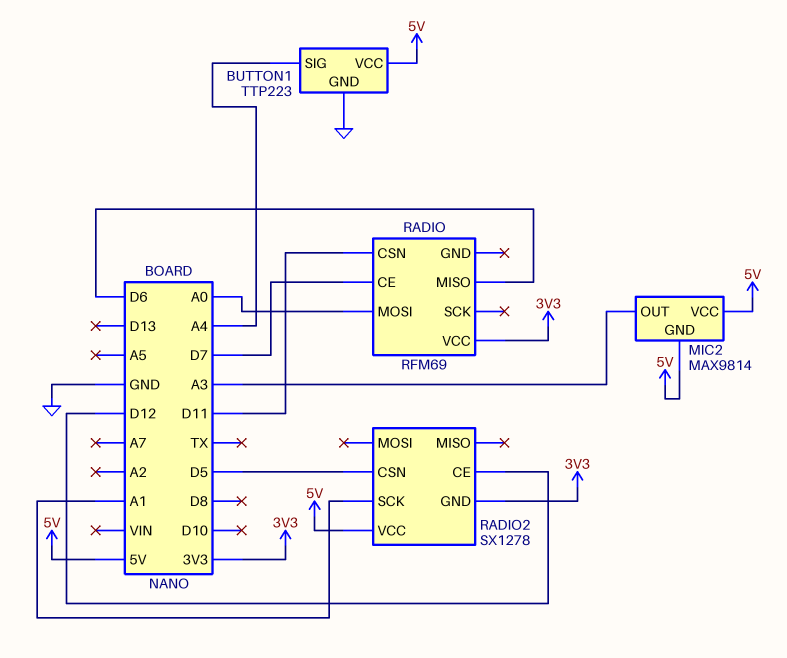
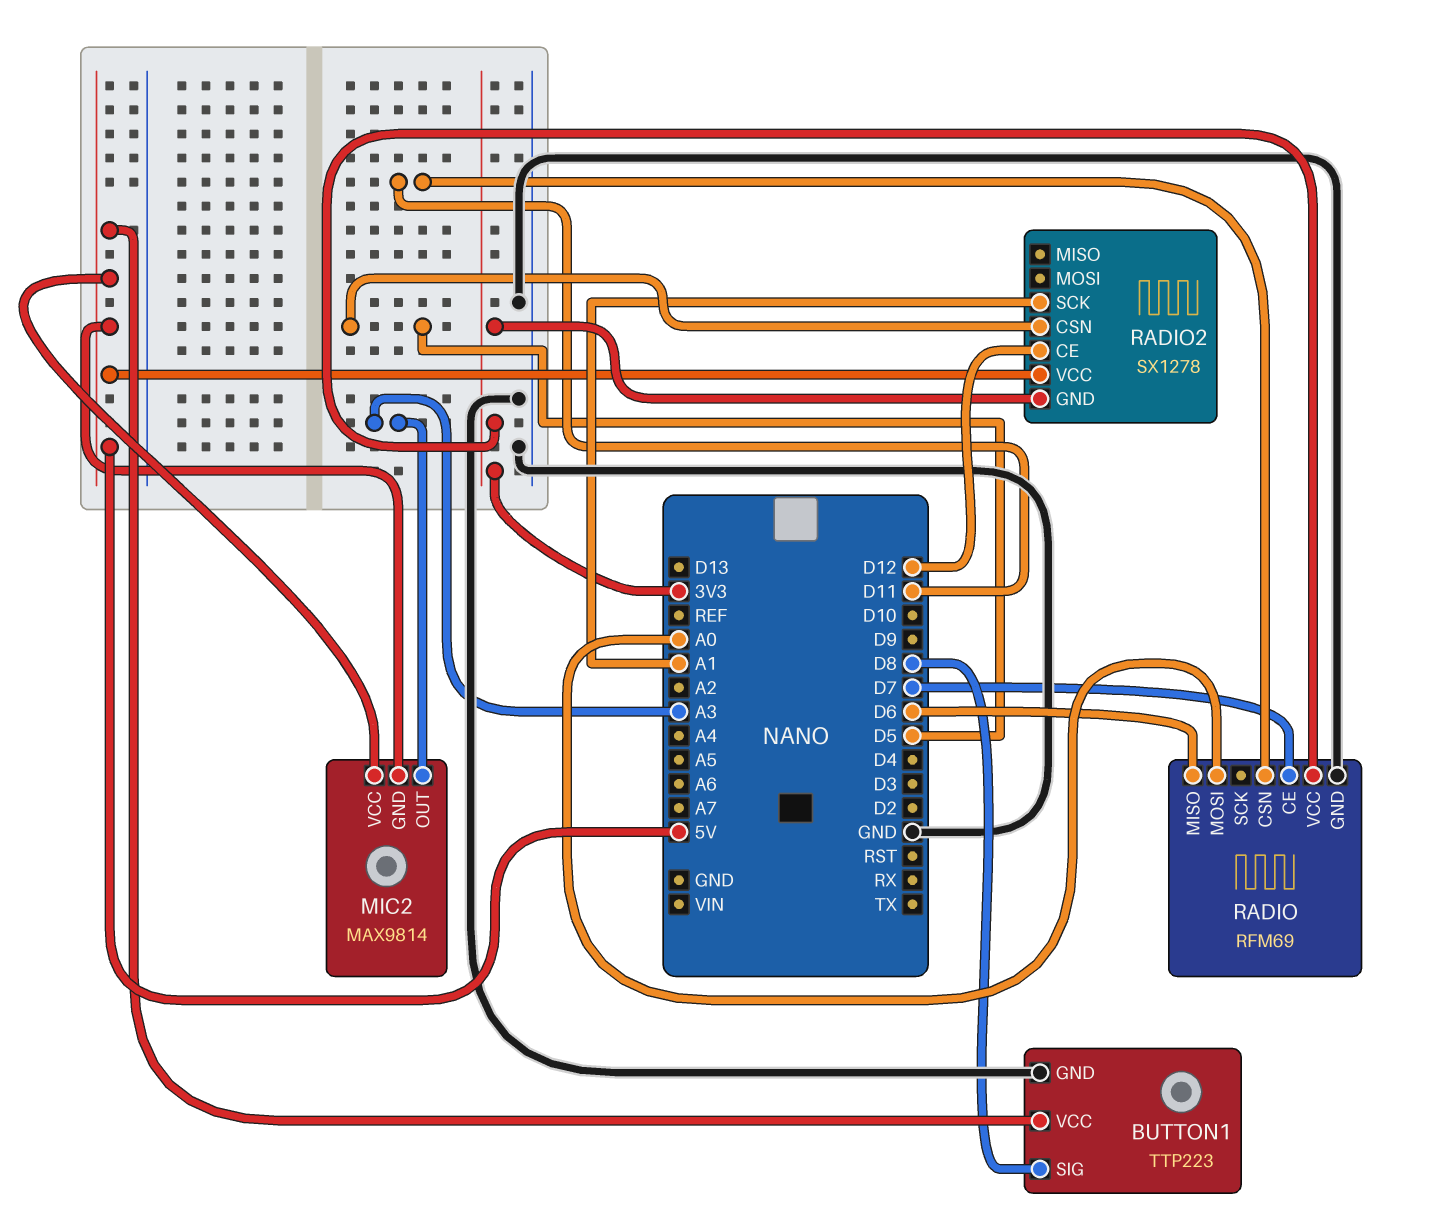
BUTTON1 pin SIG: A4 -> D8
RADIO pin GND: none -> GND

